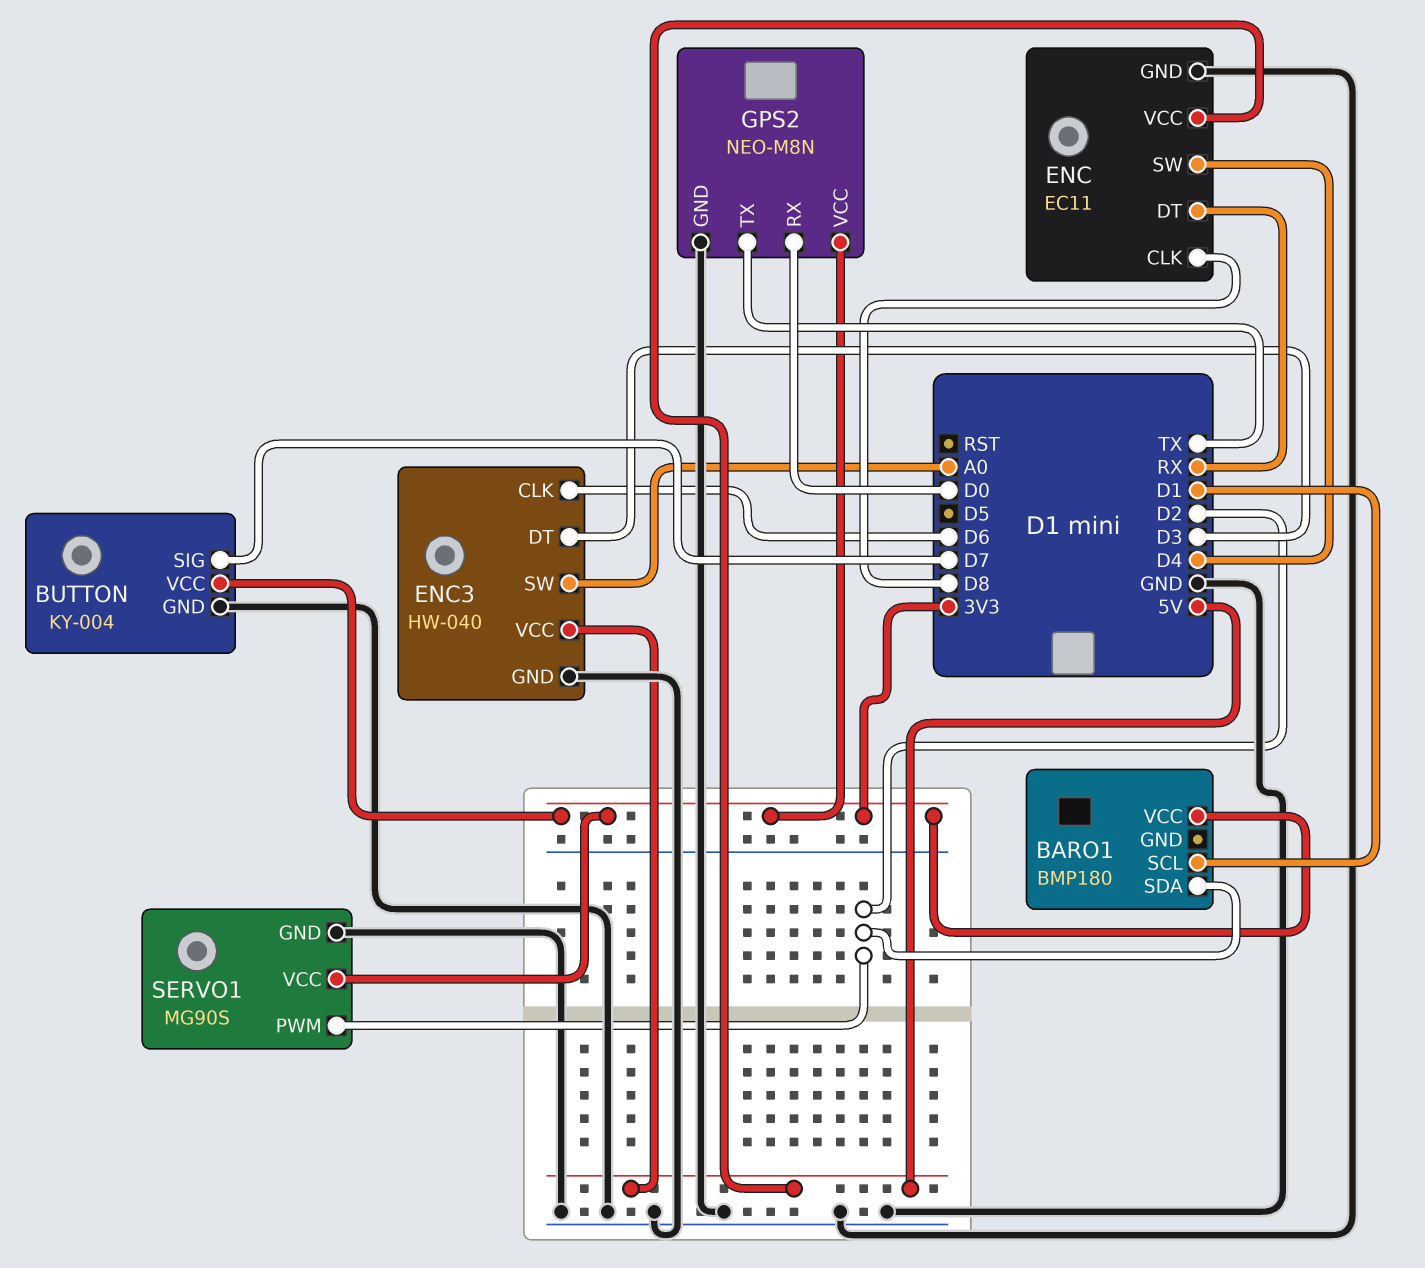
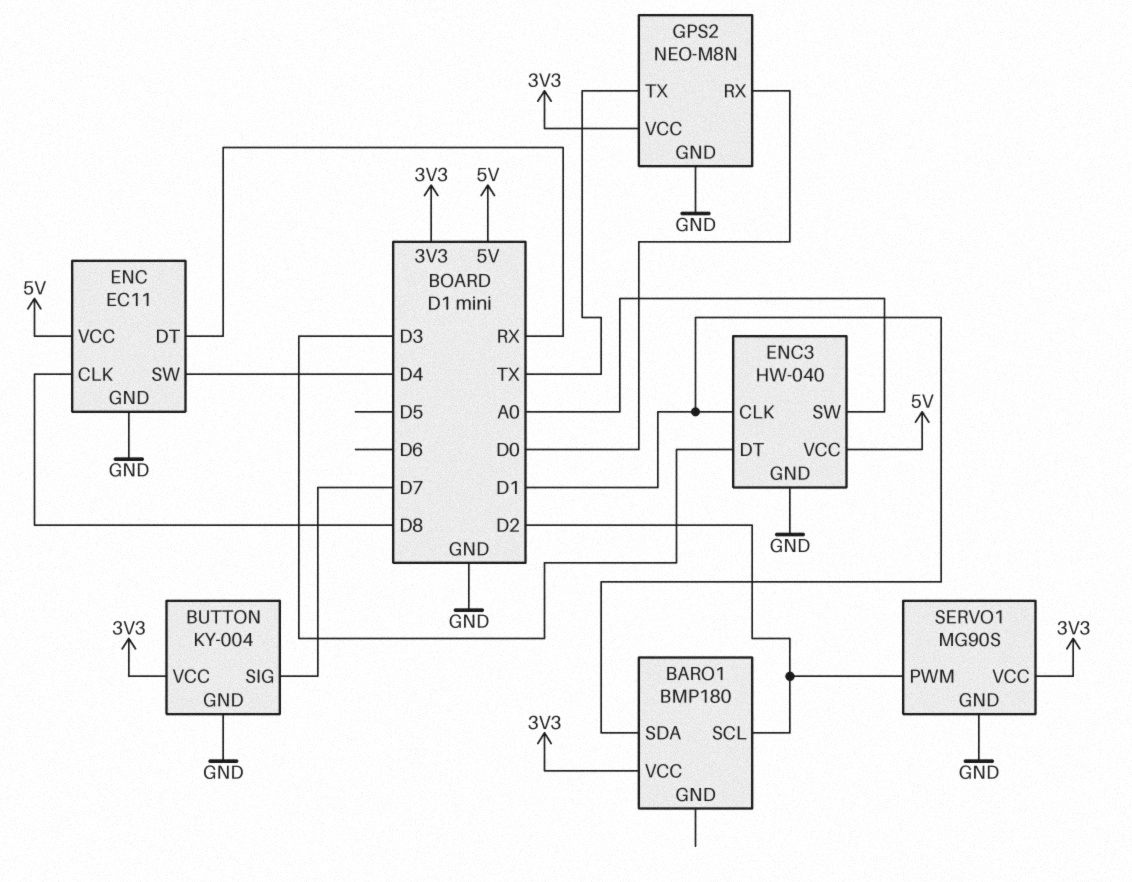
BARO1 pin SCL: D1 -> D2
BARO1 pin SDA: D2 -> D1
ENC3 pin CLK: D6 -> D1

